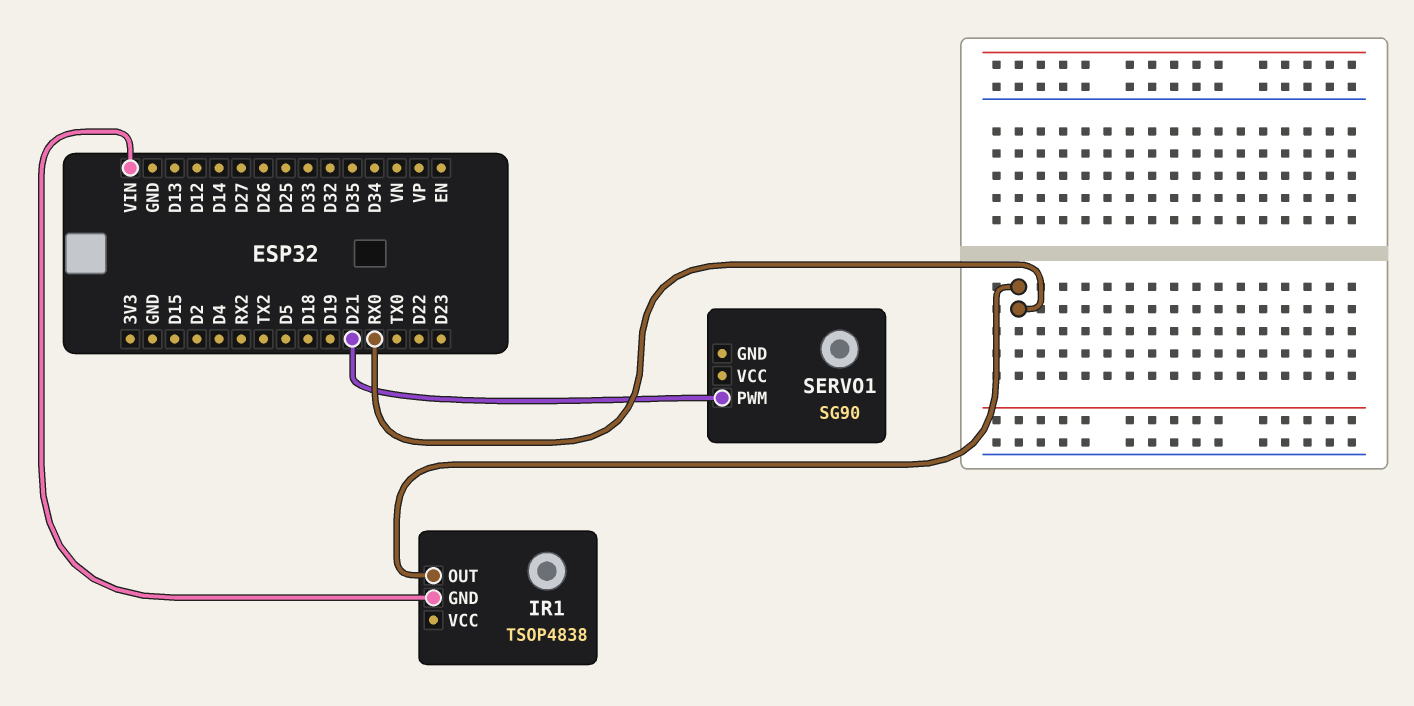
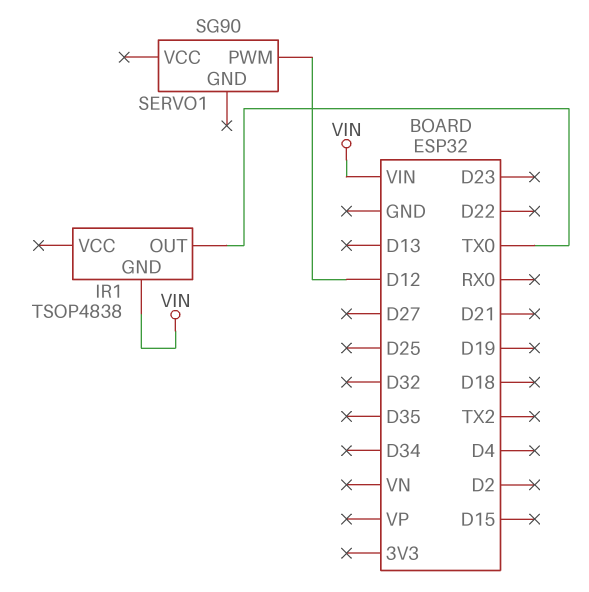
IR1 pin OUT: RX0 -> TX0
SERVO1 pin PWM: D21 -> D12

